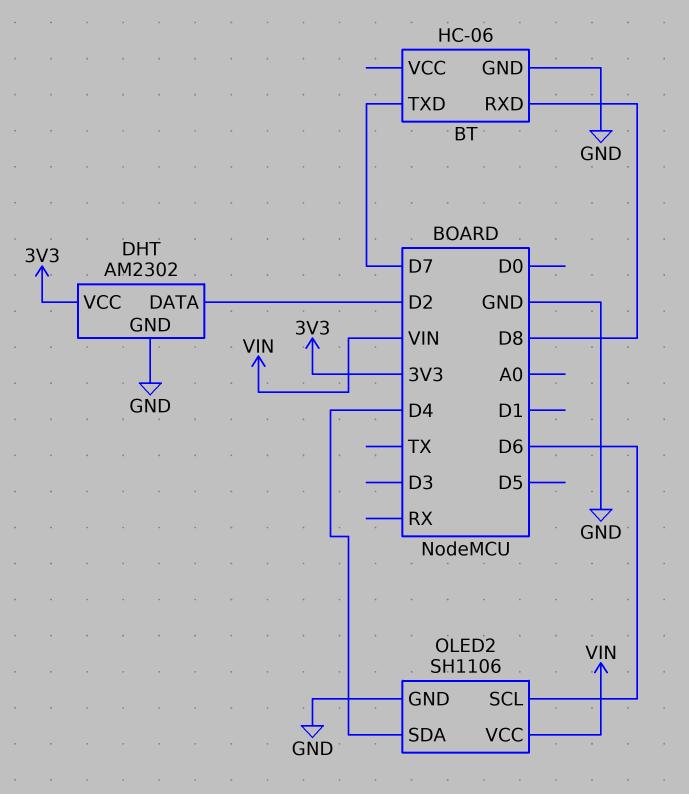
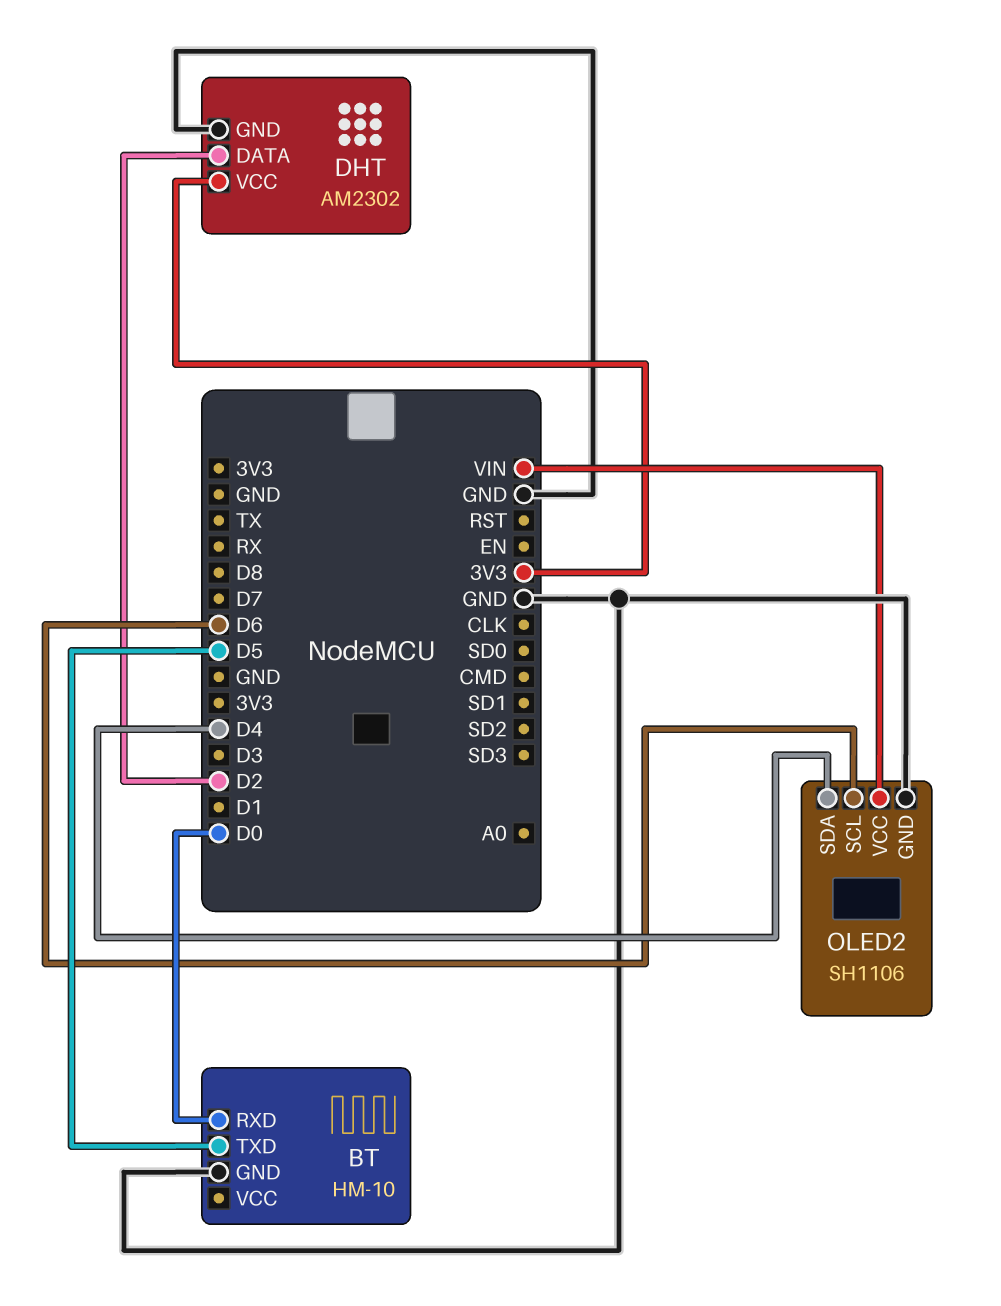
BT: HC-06 -> HM-10
BT pin RXD: D8 -> D0
BT pin TXD: D7 -> D5

